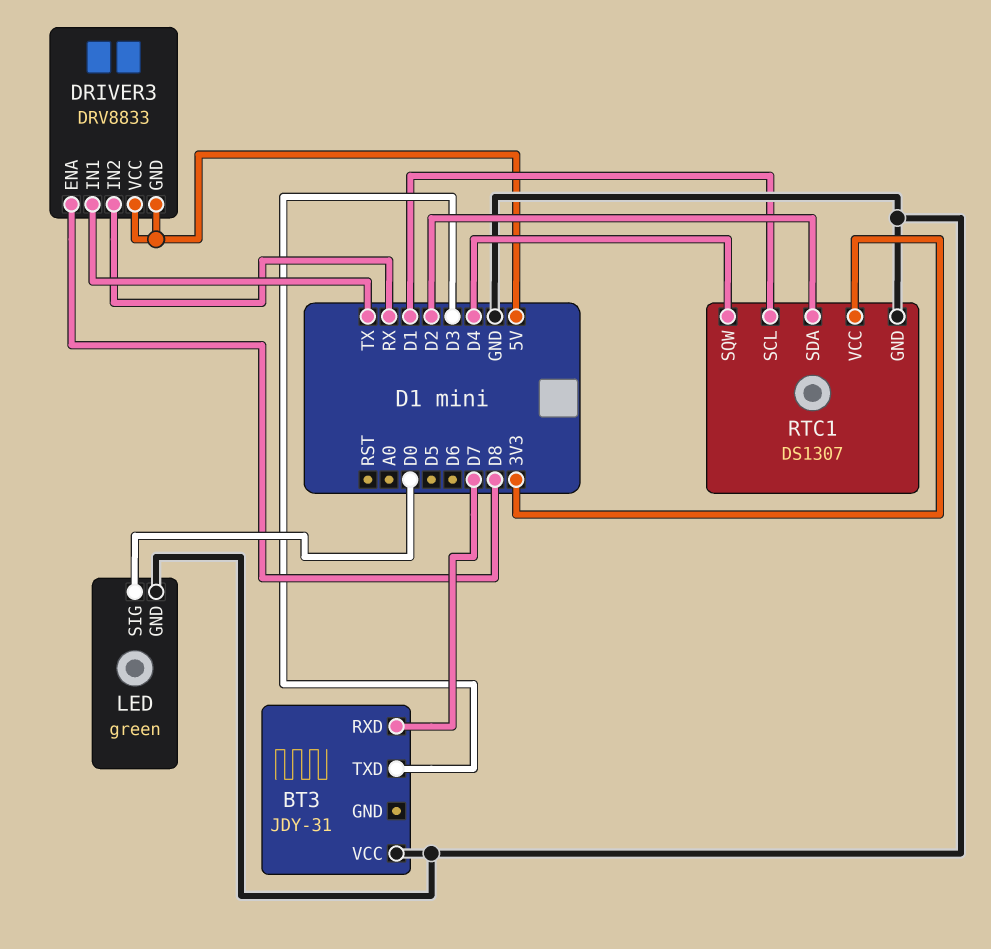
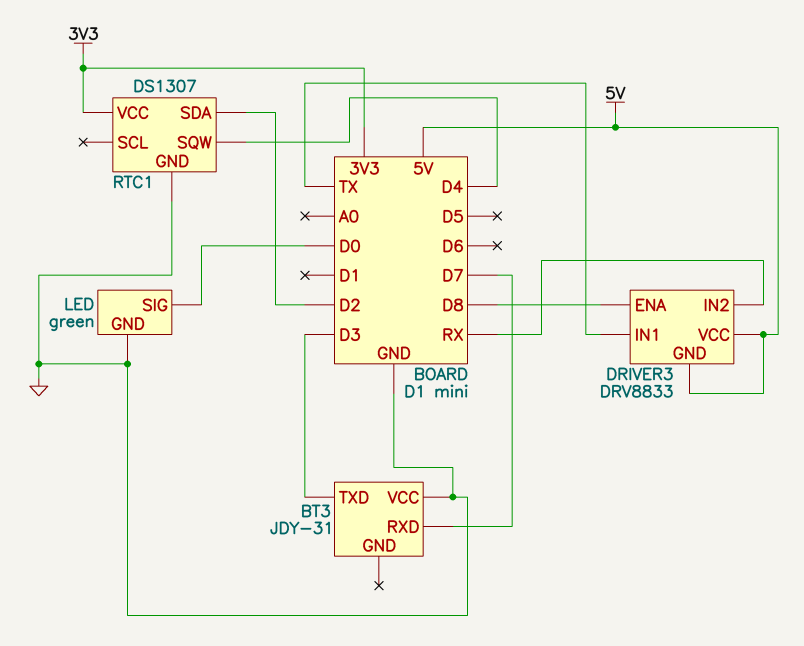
RTC1 pin SCL: D1 -> none

